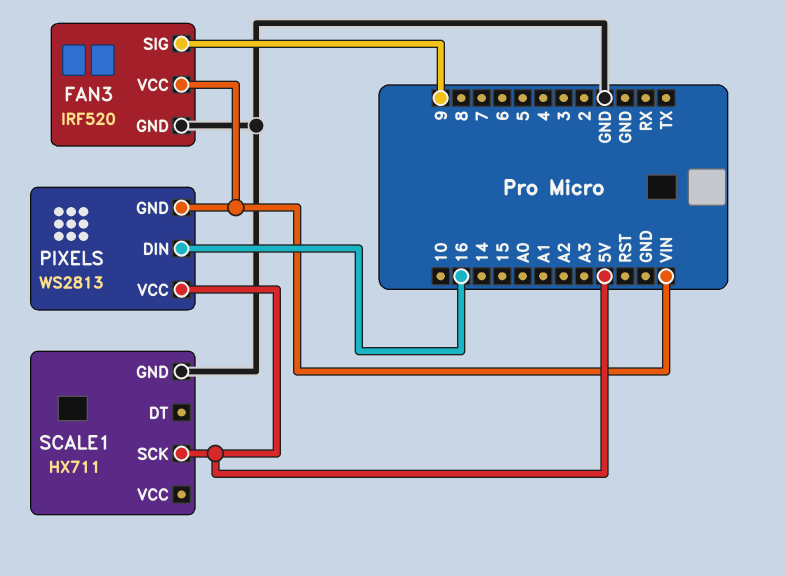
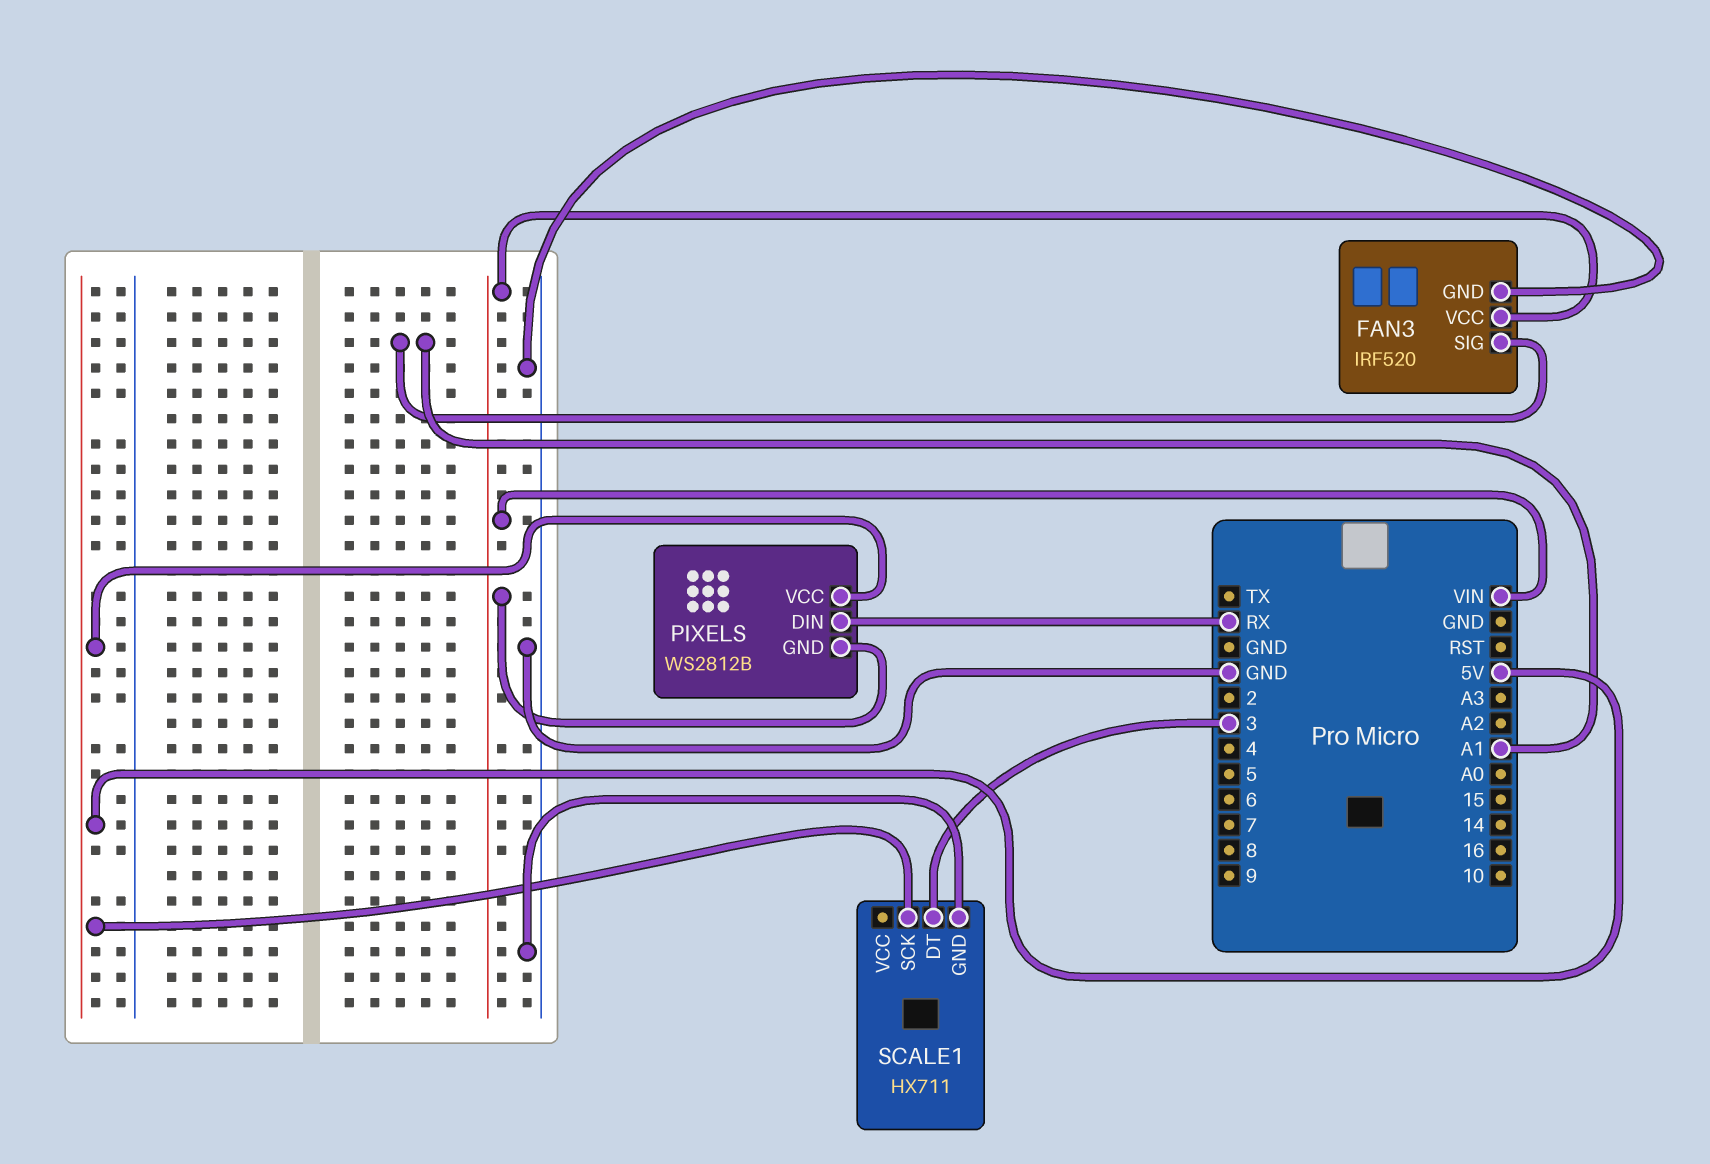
FAN3 pin SIG: 9 -> A1
PIXELS: WS2813 -> WS2812B
PIXELS pin DIN: 16 -> RX
SCALE1 pin DT: none -> 3

